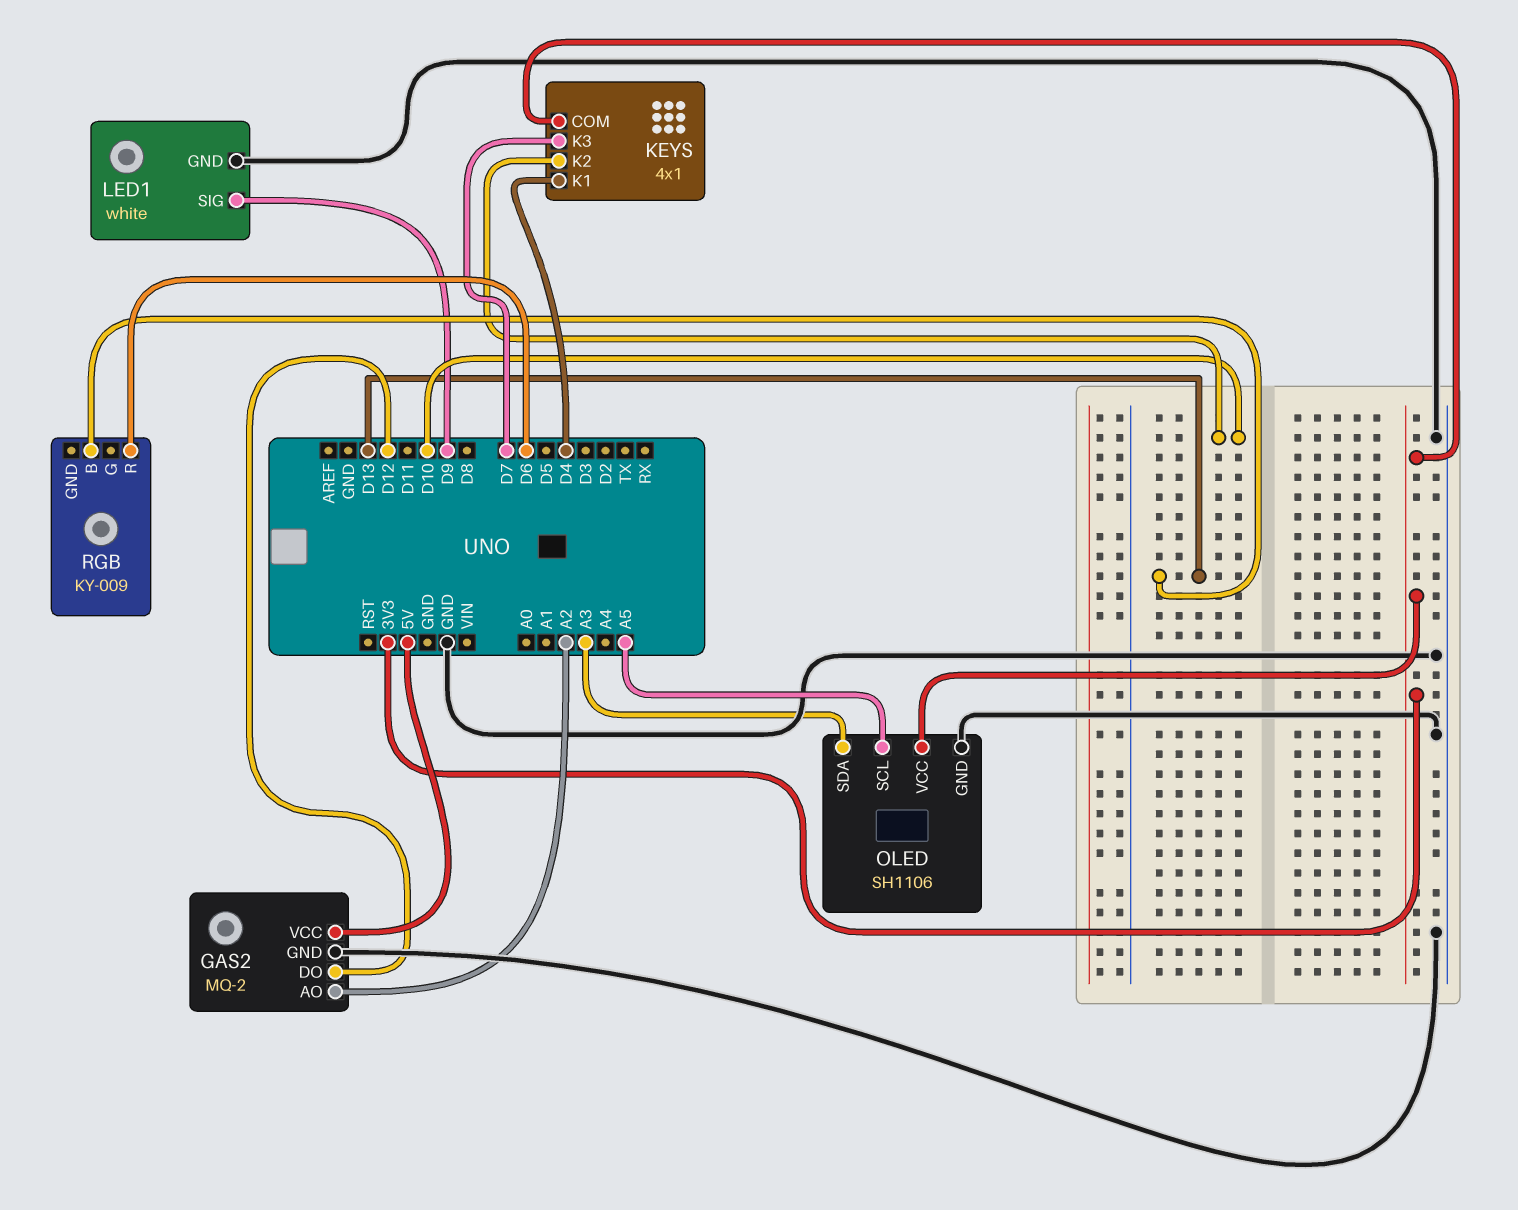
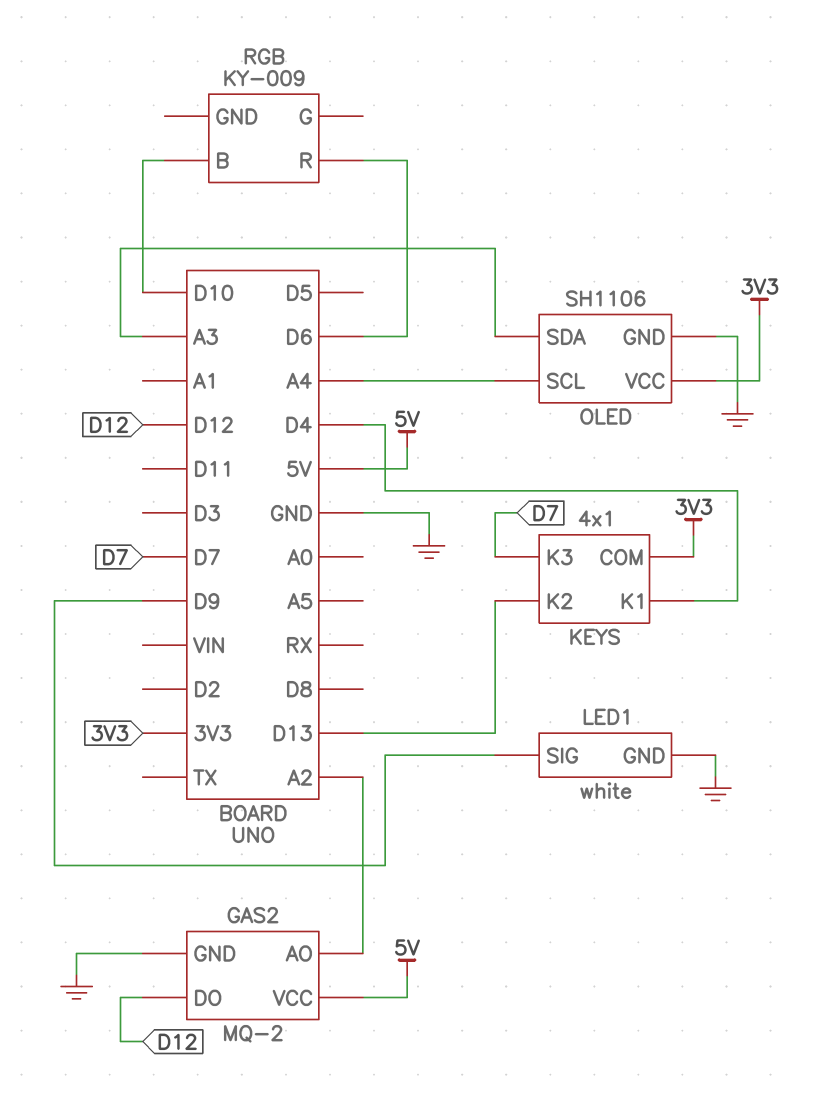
KEYS pin K2: D10 -> D13
OLED pin SCL: A5 -> A4
RGB pin B: D13 -> D10

